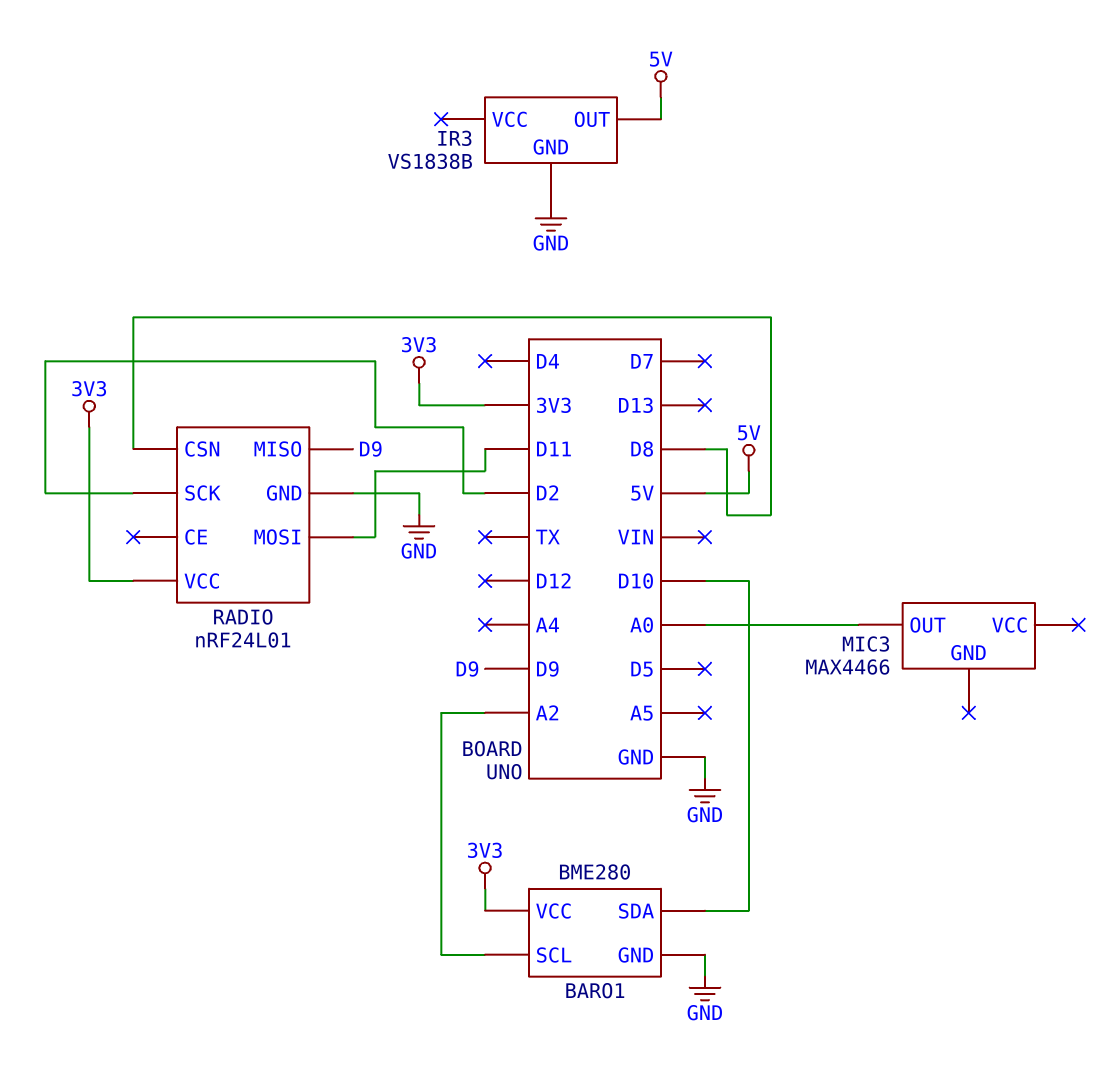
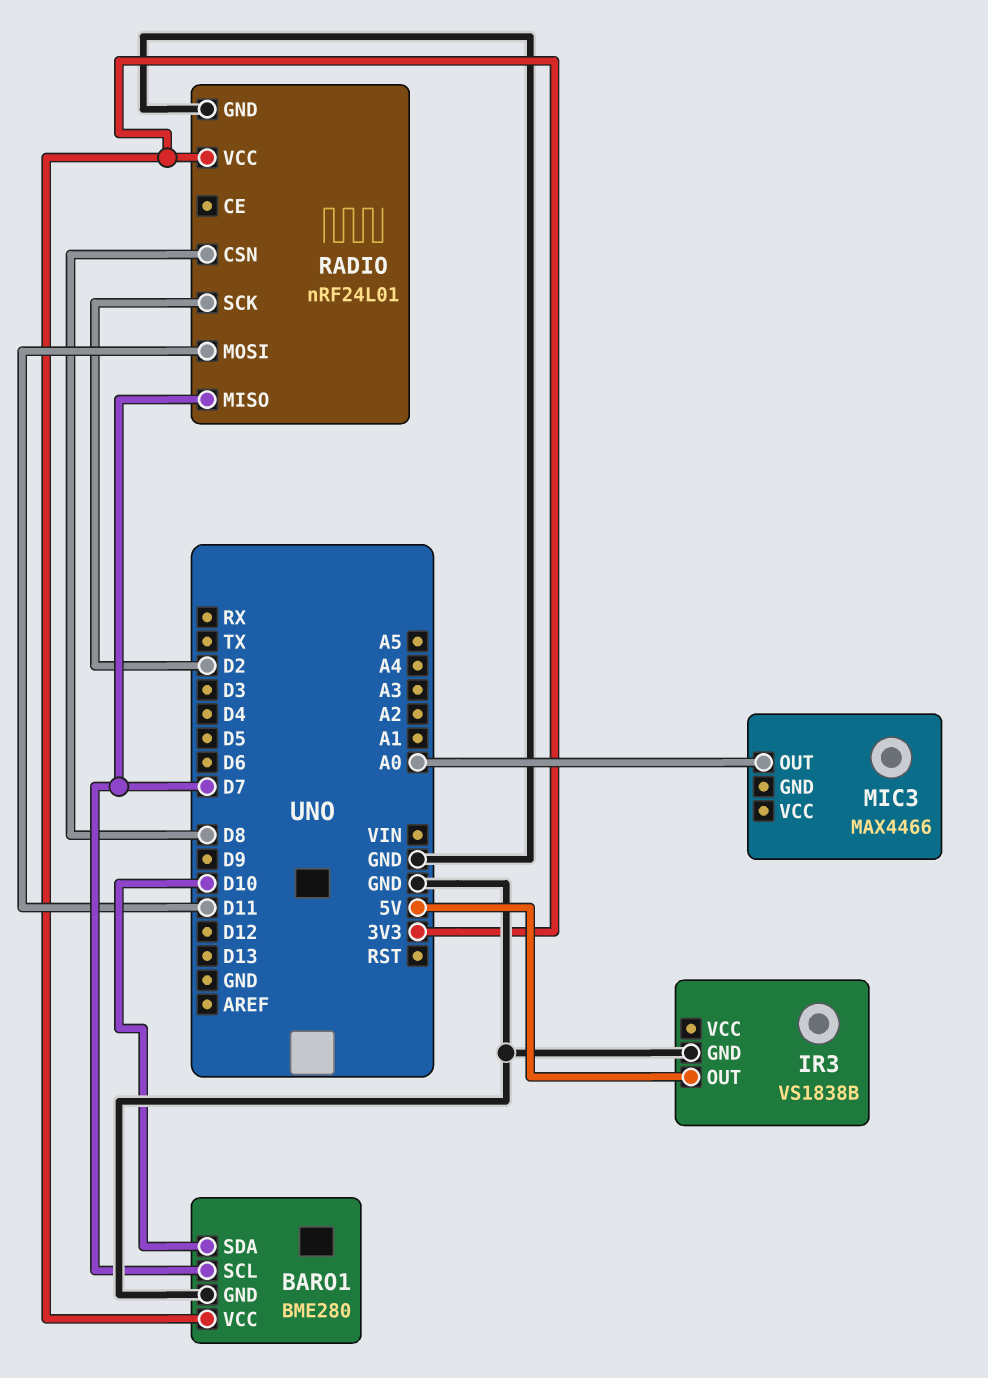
BARO1 pin SCL: A2 -> D7
RADIO pin MISO: D9 -> D7

